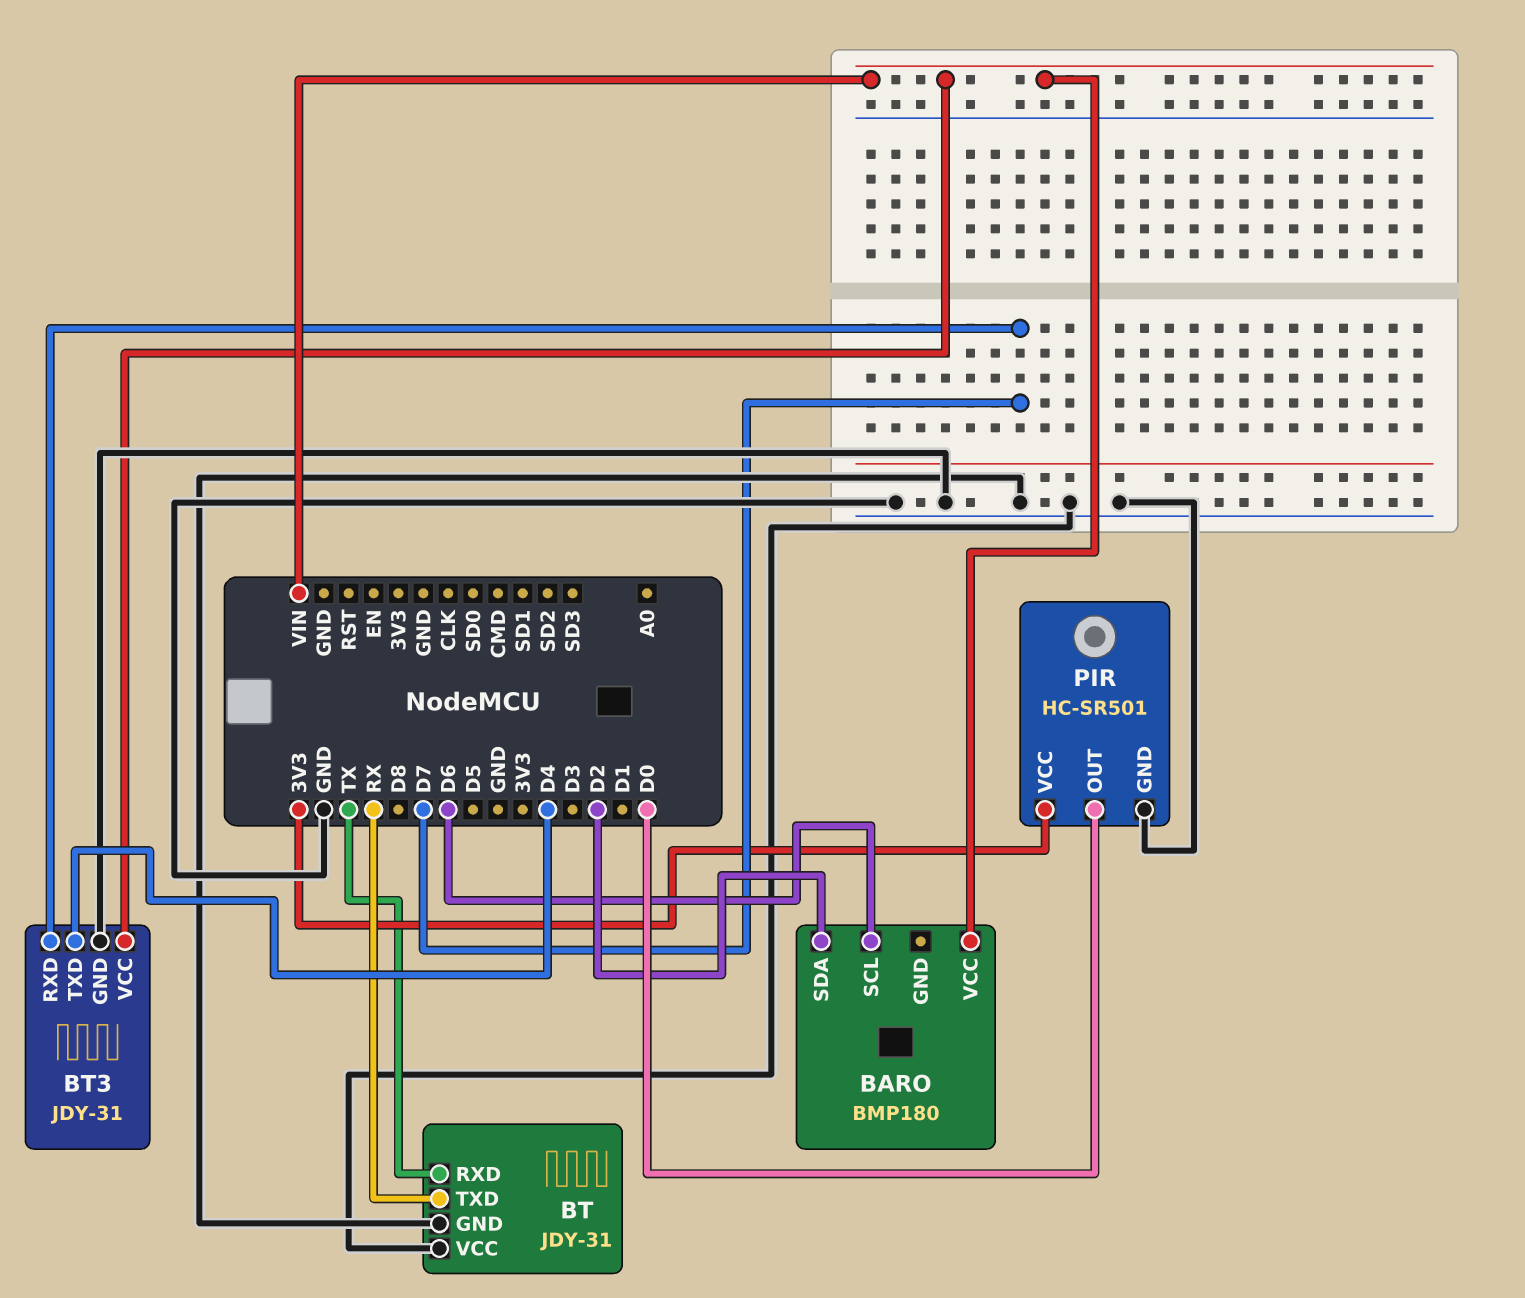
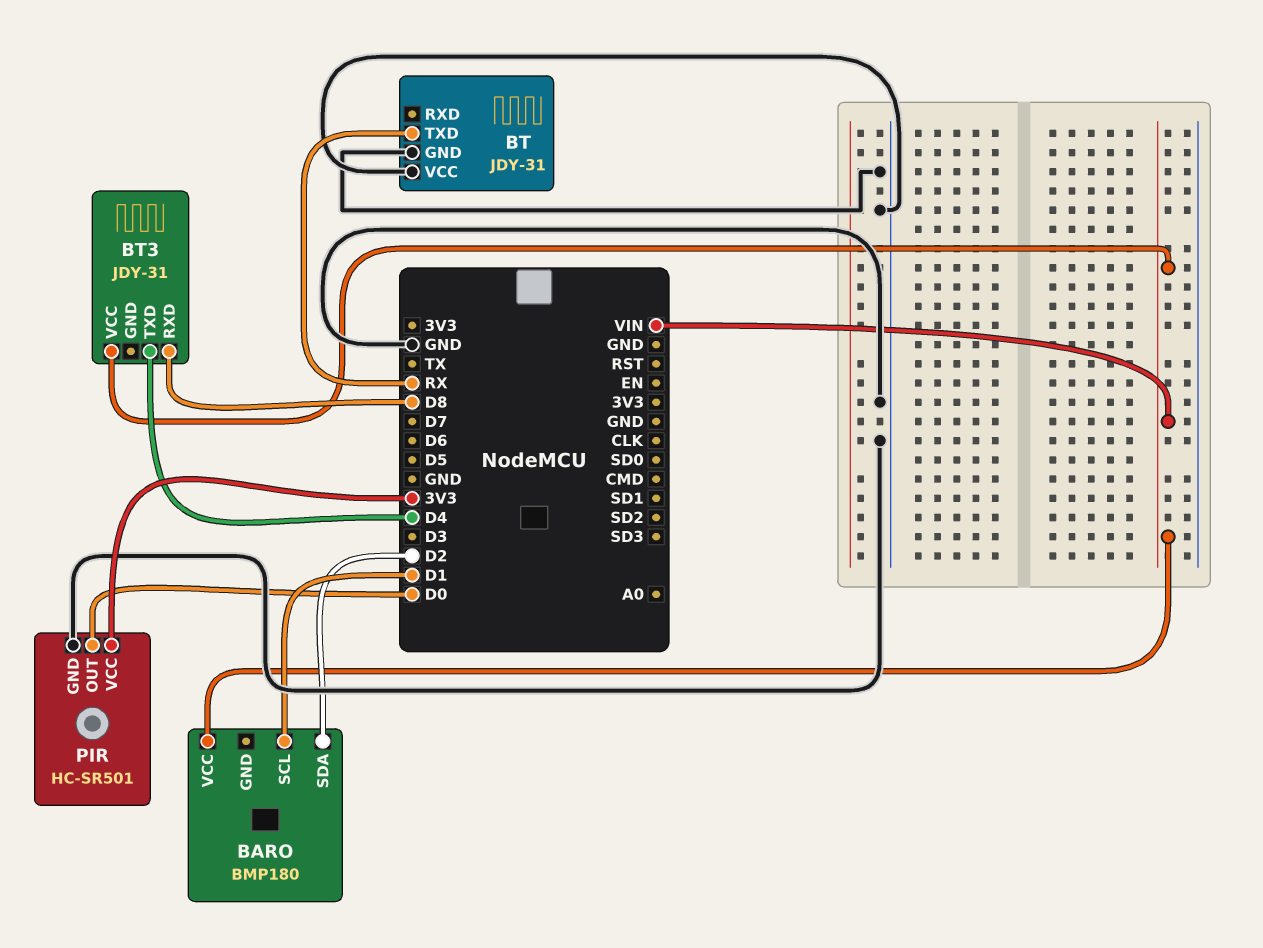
BARO pin SCL: D6 -> D1
BT pin RXD: TX -> none
BT3 pin GND: GND -> none
BT3 pin RXD: D7 -> D8

